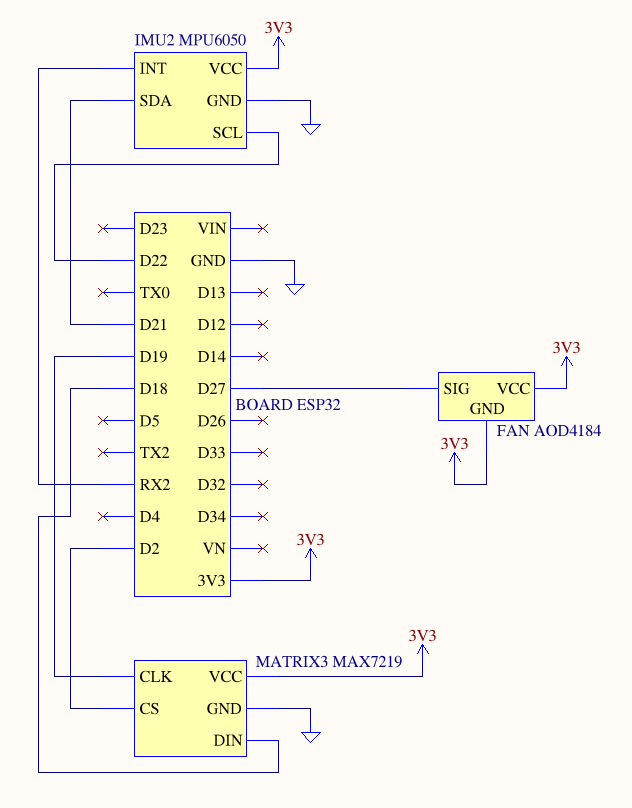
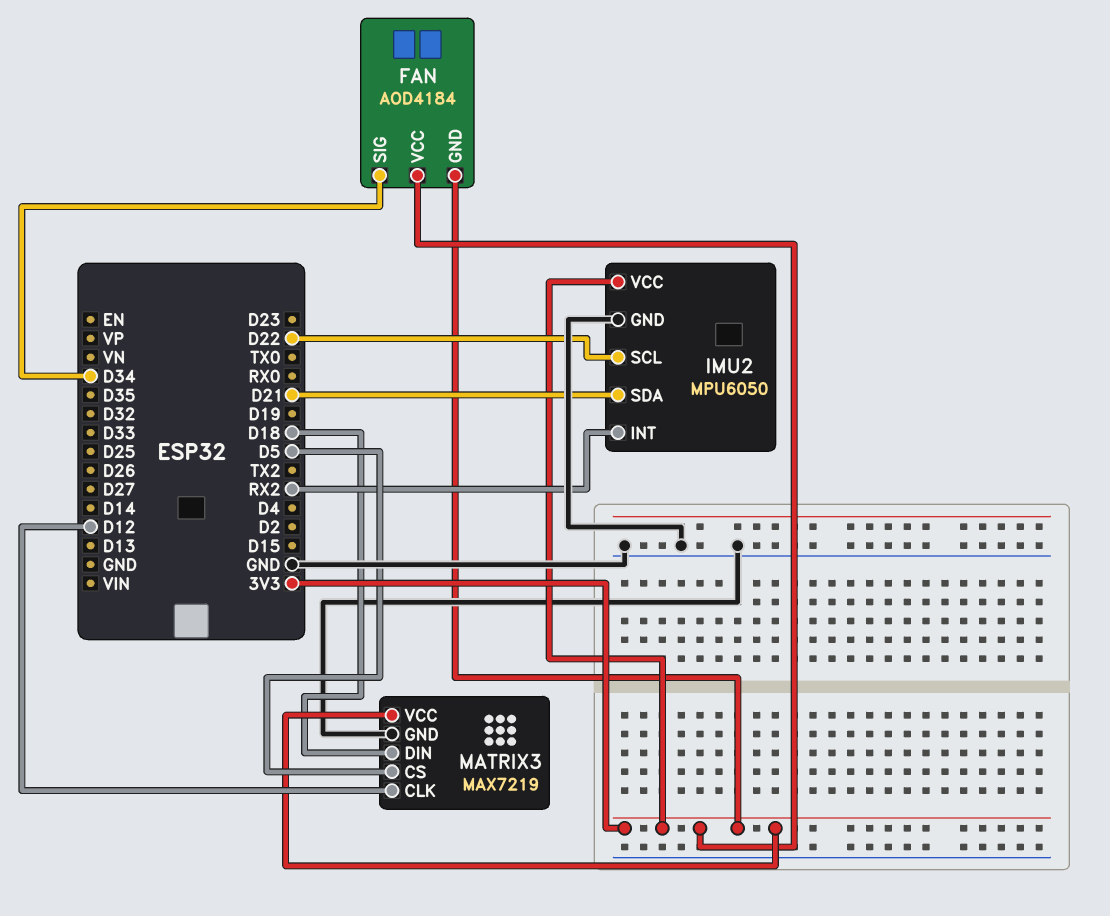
FAN pin SIG: D27 -> D34
MATRIX3 pin CLK: D19 -> D12
MATRIX3 pin CS: D2 -> D5

